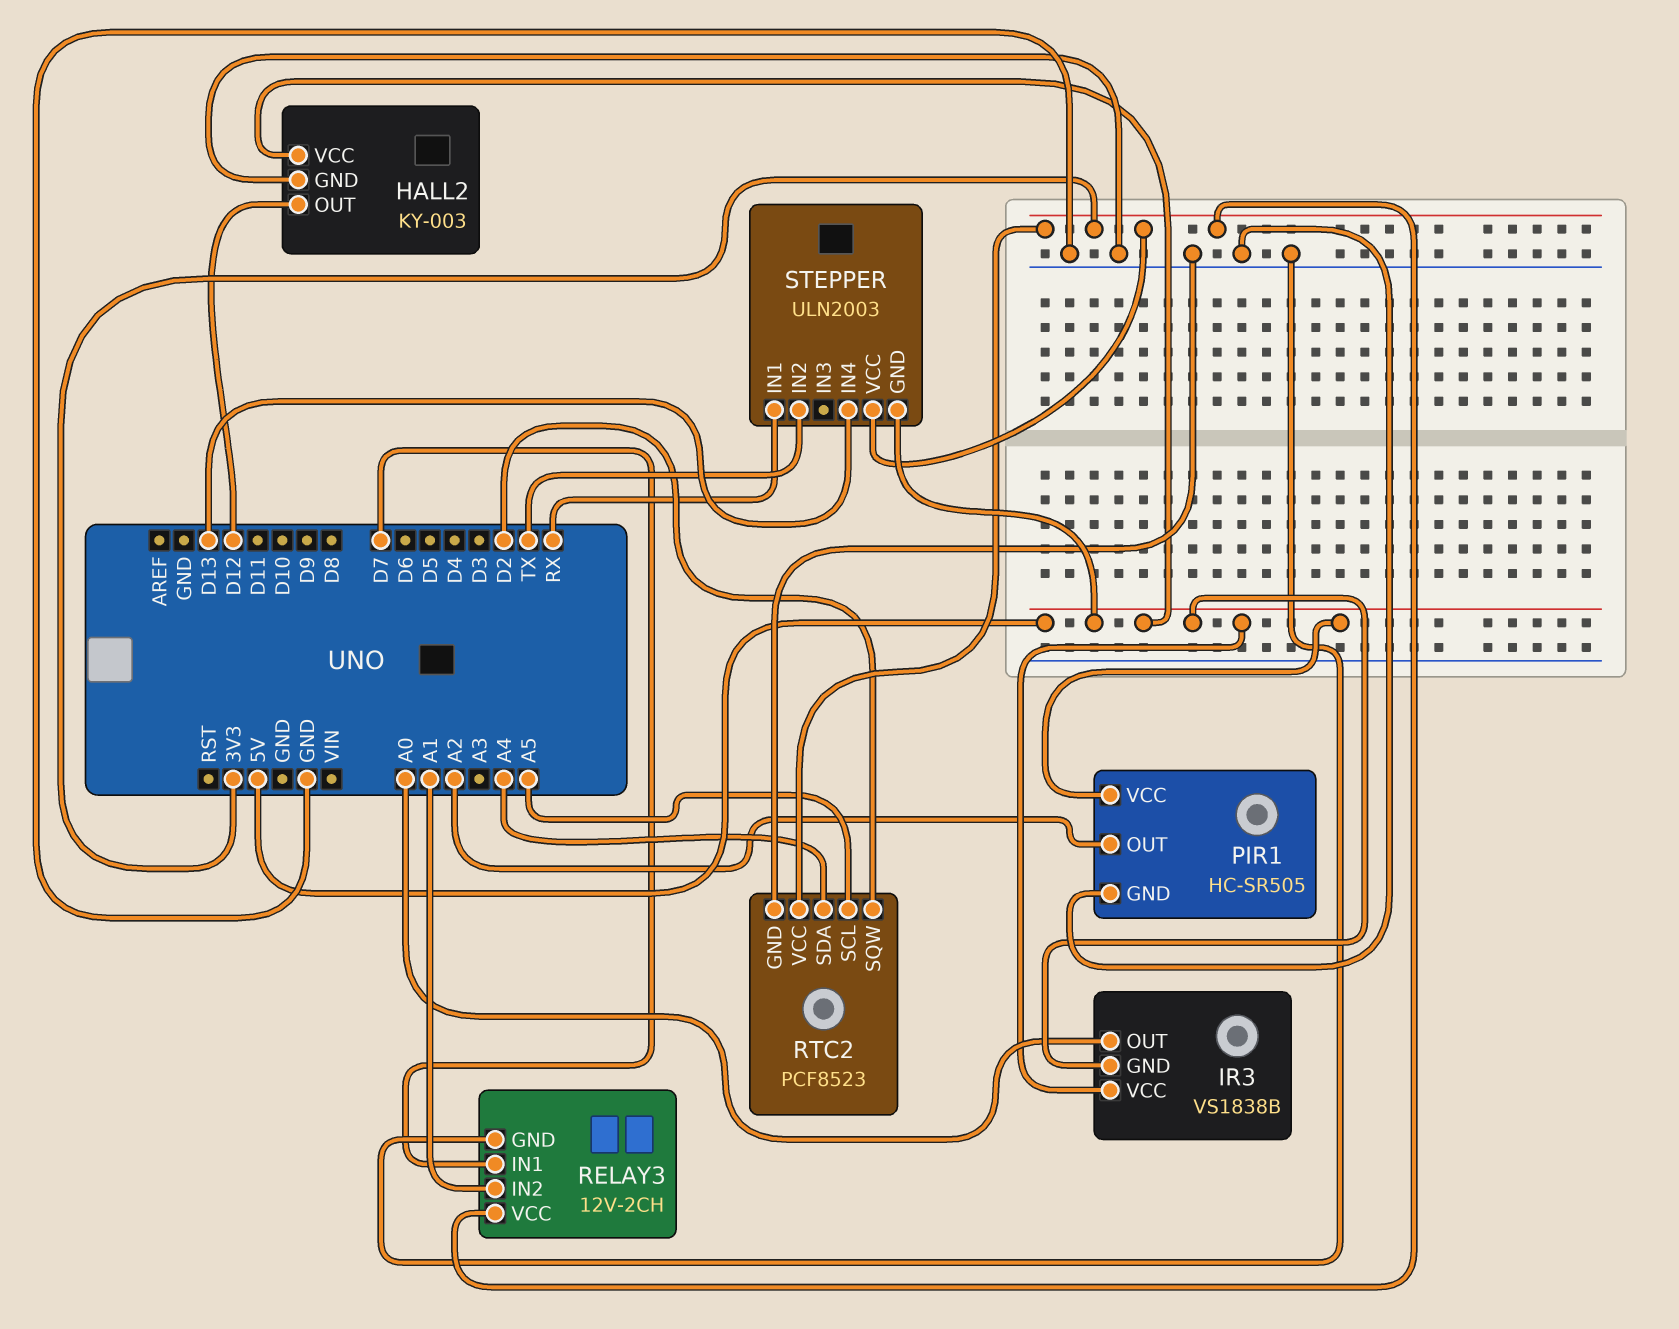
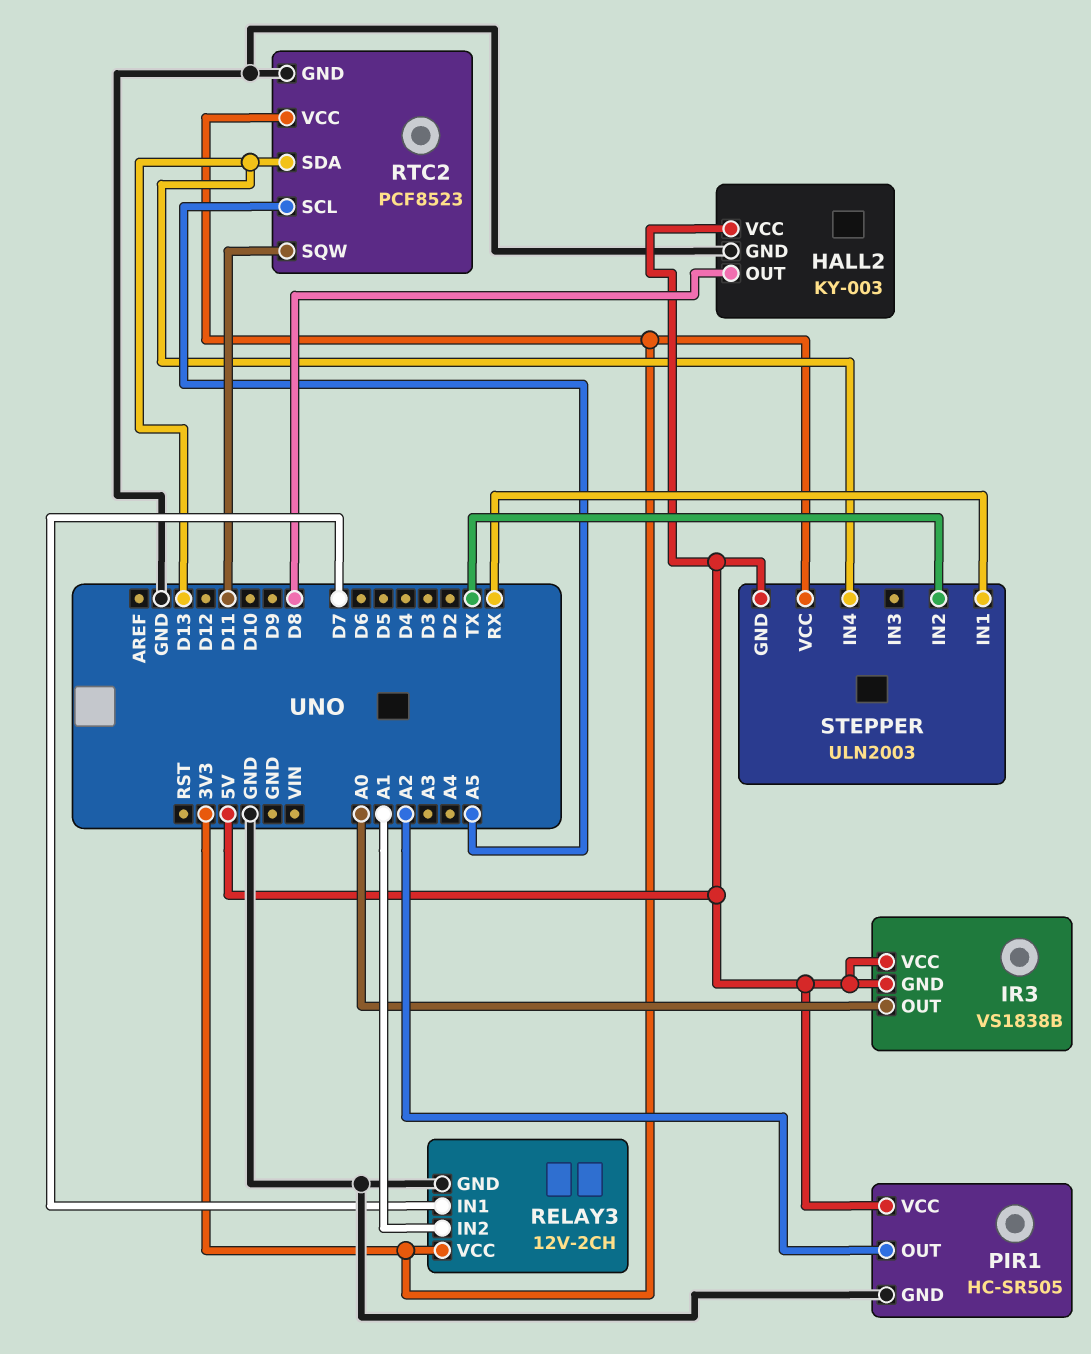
HALL2 pin OUT: D12 -> D8
RTC2 pin SDA: A4 -> D13
RTC2 pin SQW: D2 -> D11

